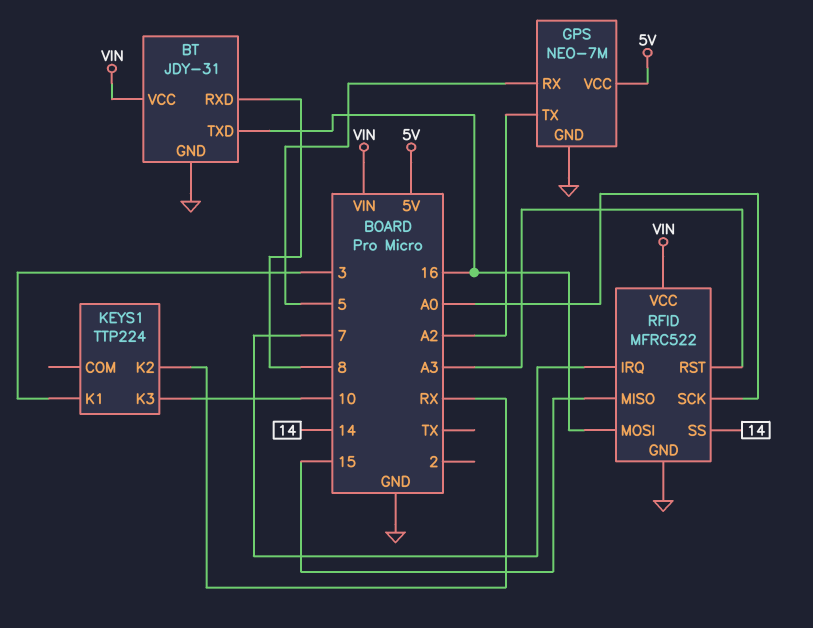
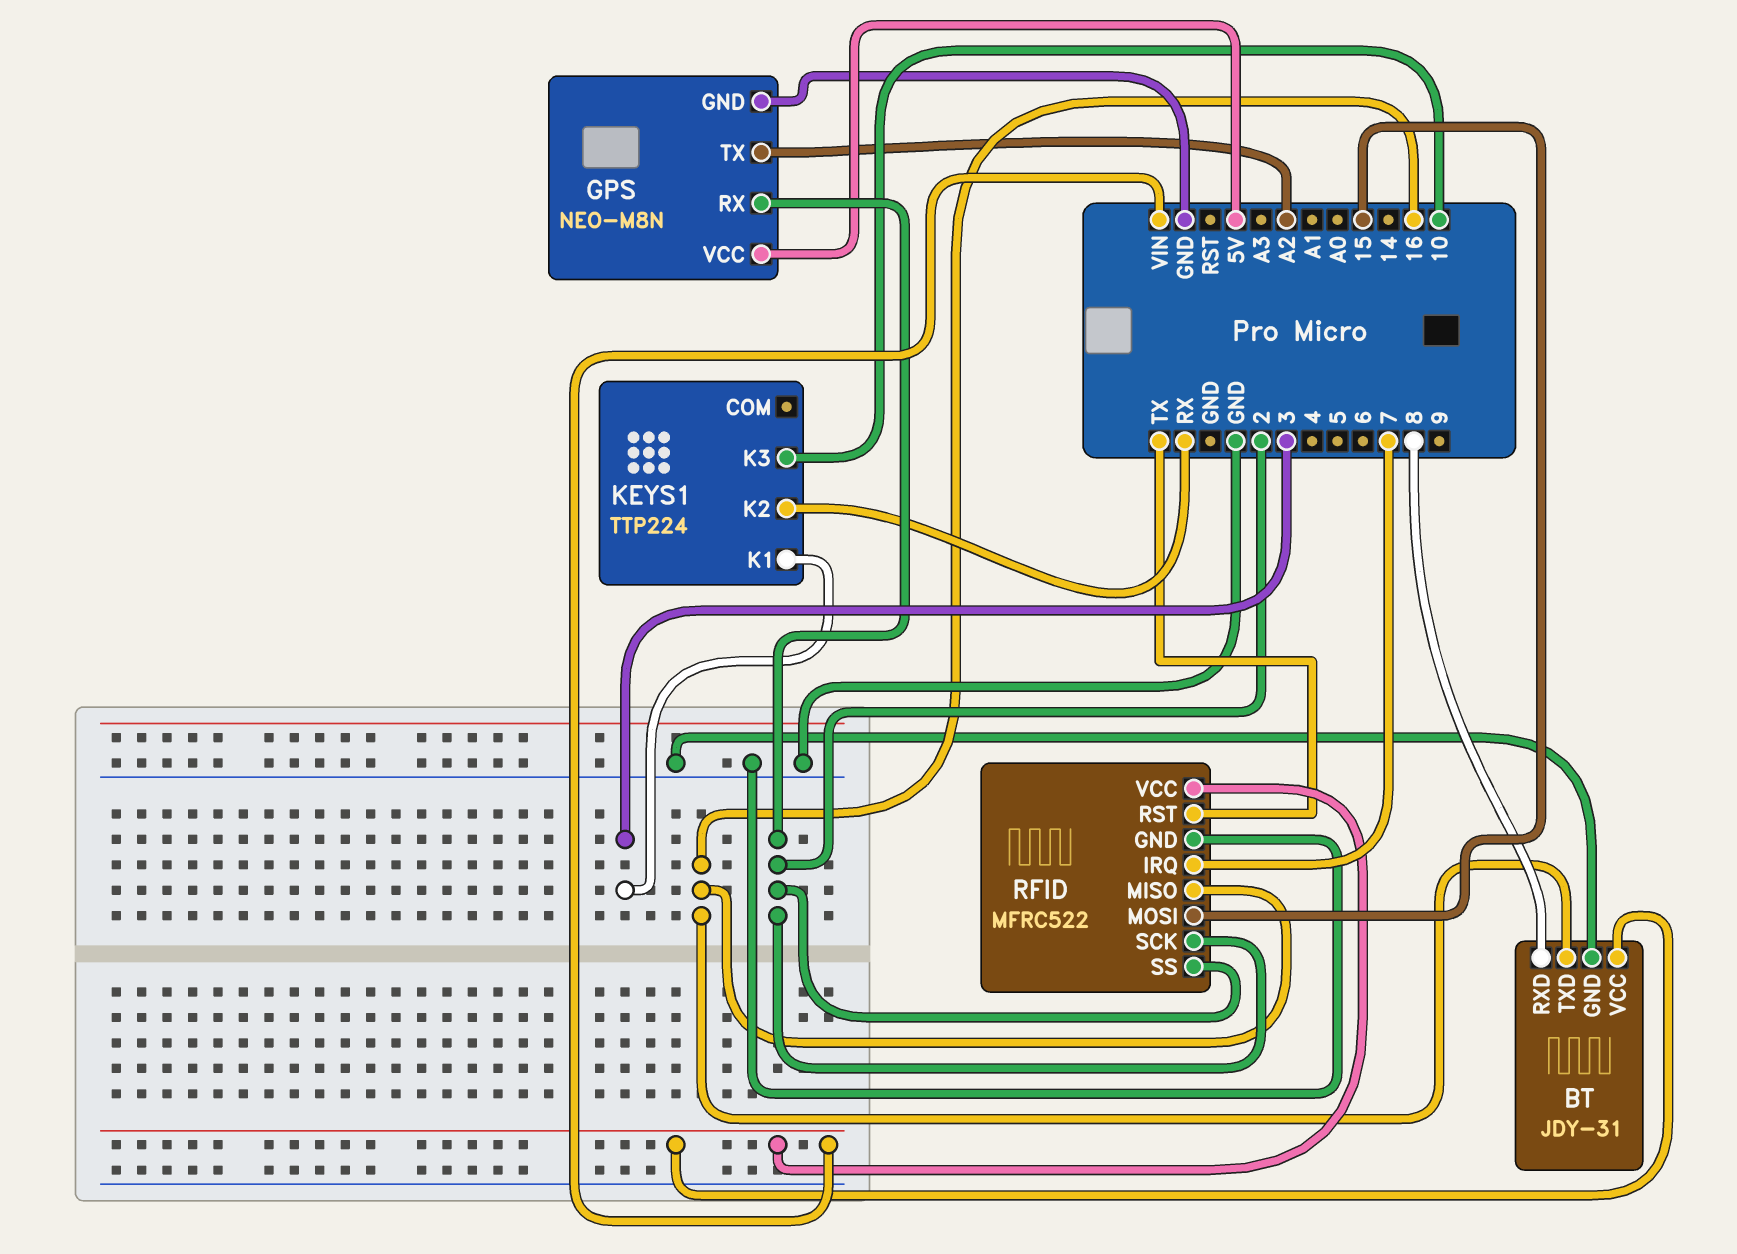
GPS: NEO-7M -> NEO-M8N
GPS pin RX: 5 -> 2
RFID pin MISO: 15 -> 16
RFID pin MOSI: 16 -> 15
RFID pin RST: A3 -> TX
RFID pin SCK: A0 -> 2
RFID pin SS: 14 -> 2

